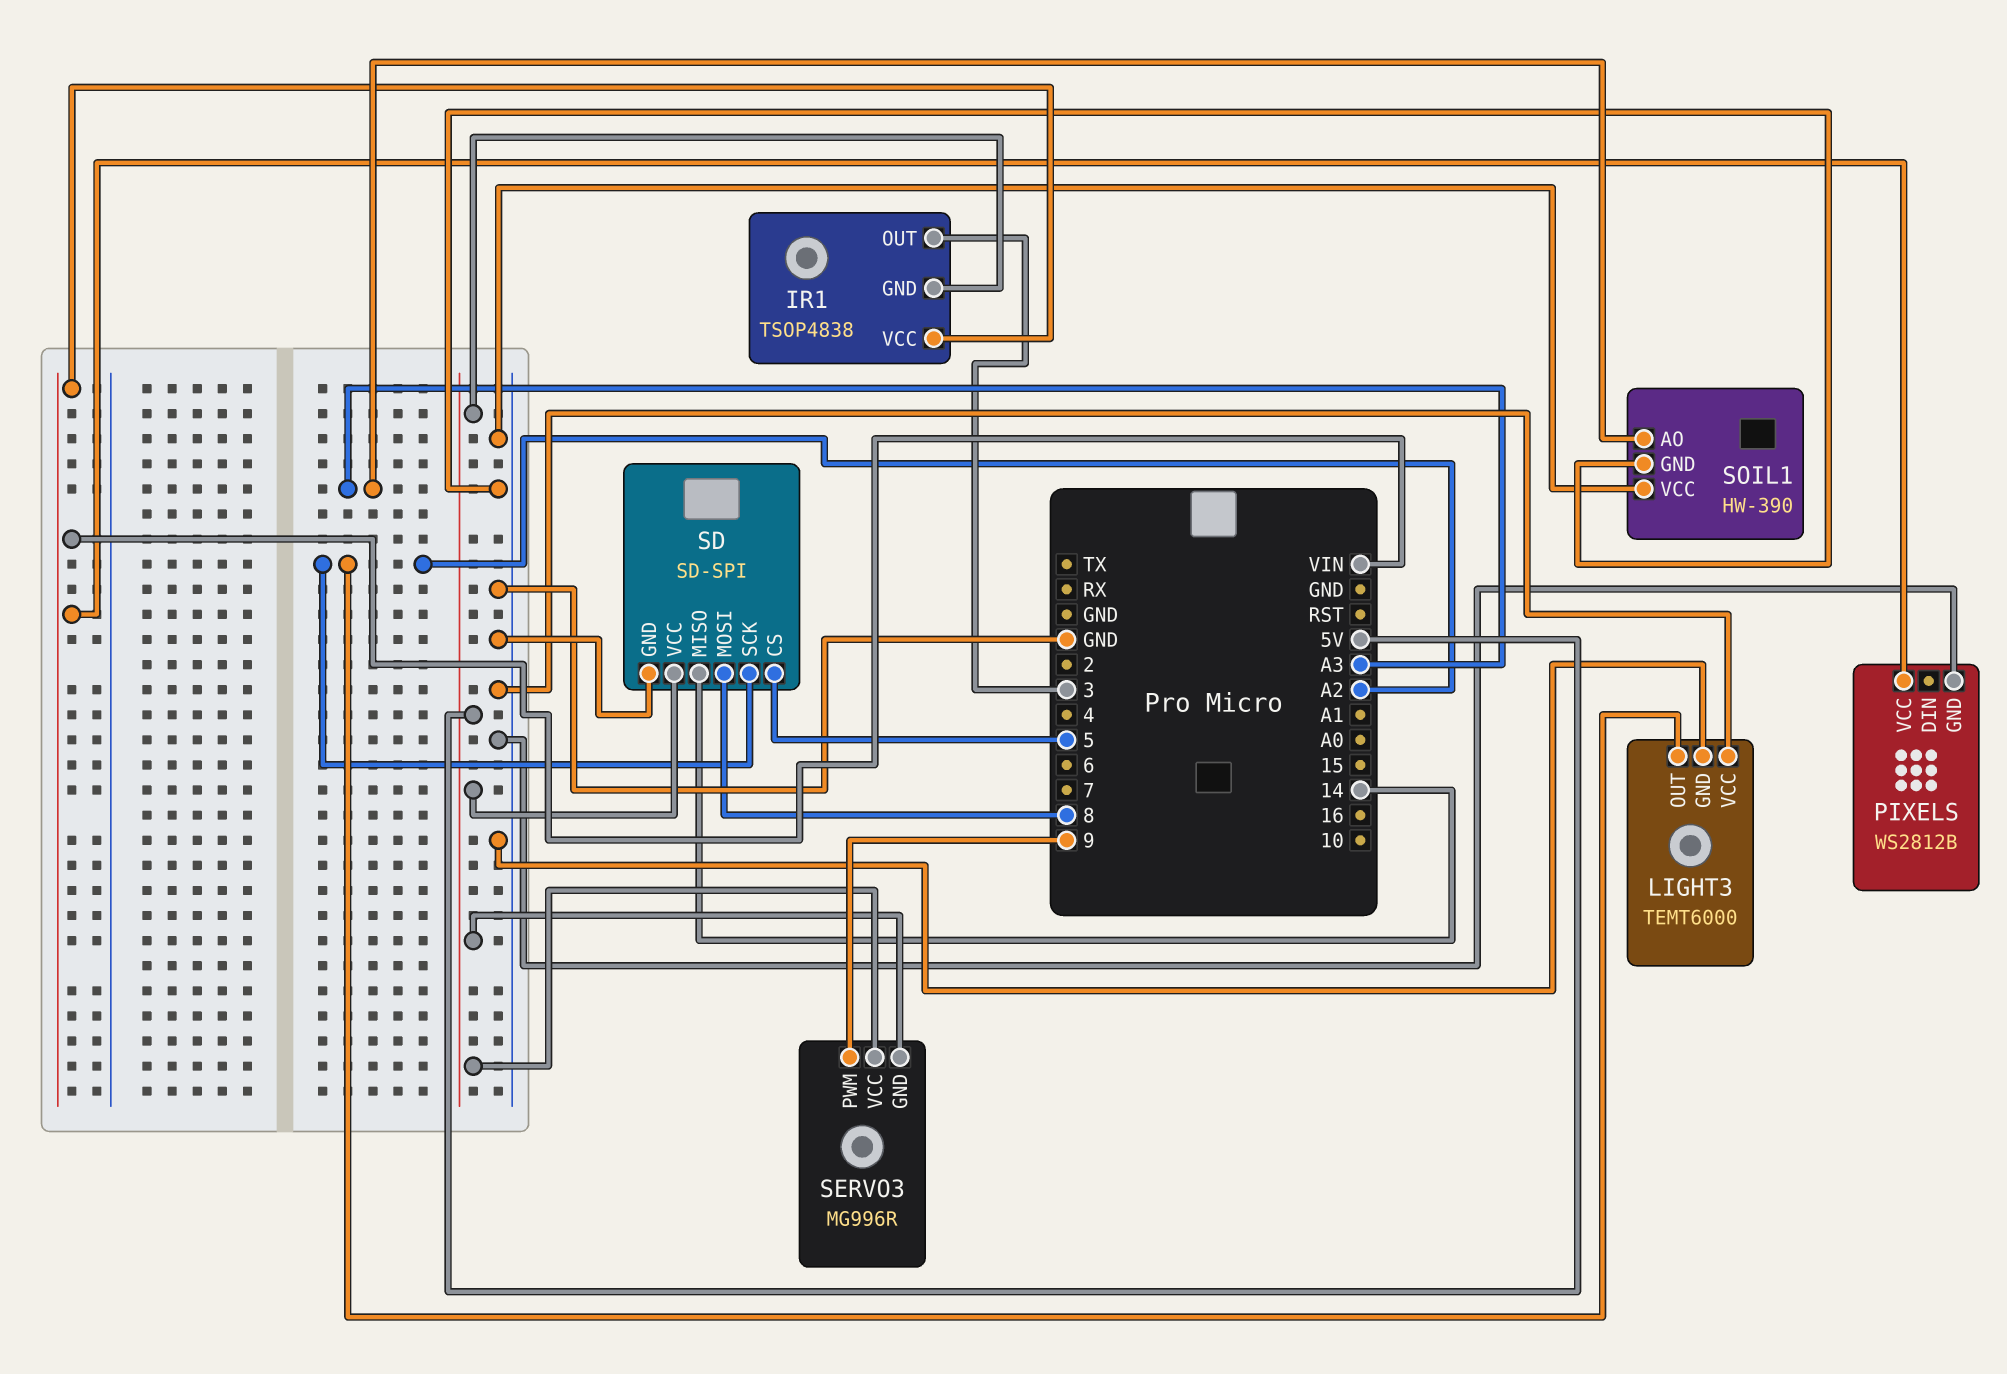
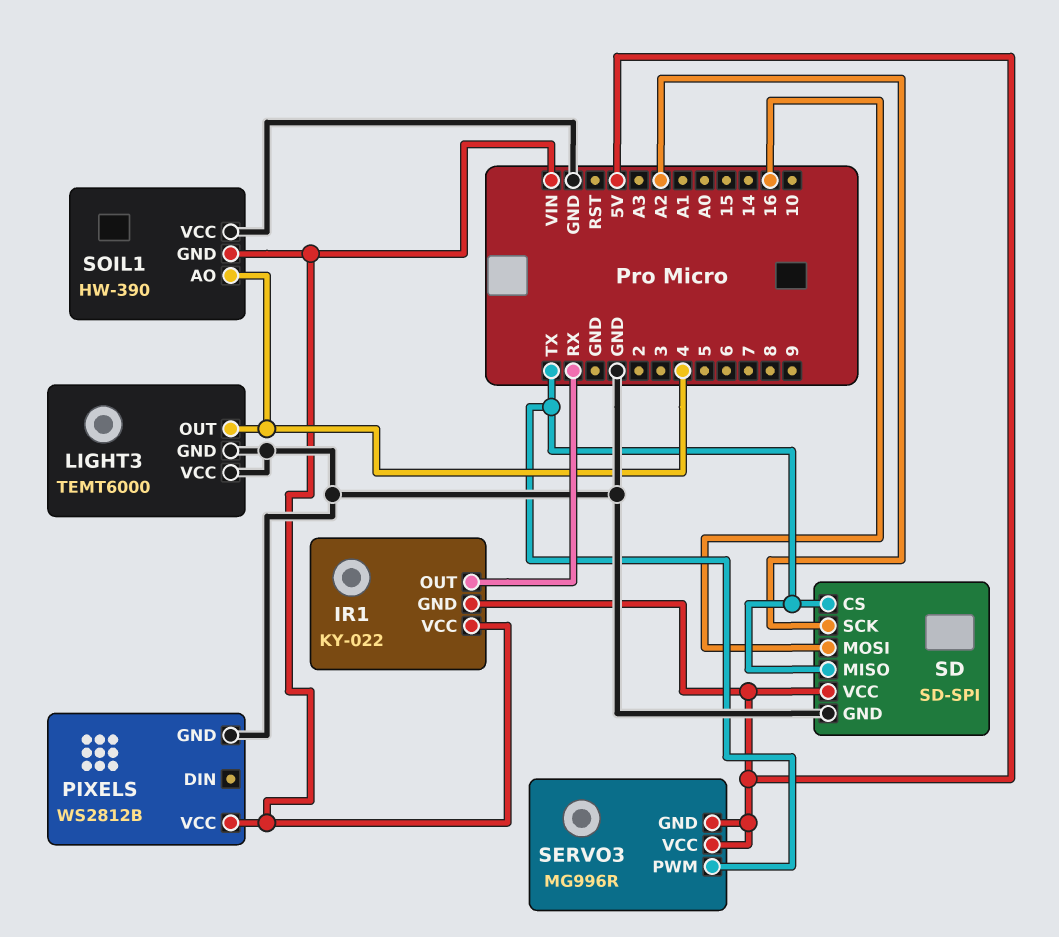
IR1: TSOP4838 -> KY-022
IR1 pin OUT: 3 -> RX
LIGHT3 pin OUT: A2 -> 4
SD pin CS: 5 -> TX
SD pin MISO: 14 -> TX
SD pin MOSI: 8 -> 16
SERVO3 pin PWM: 9 -> TX
SOIL1 pin AO: A3 -> 4
SOIL1 pin GND: GND -> VIN

